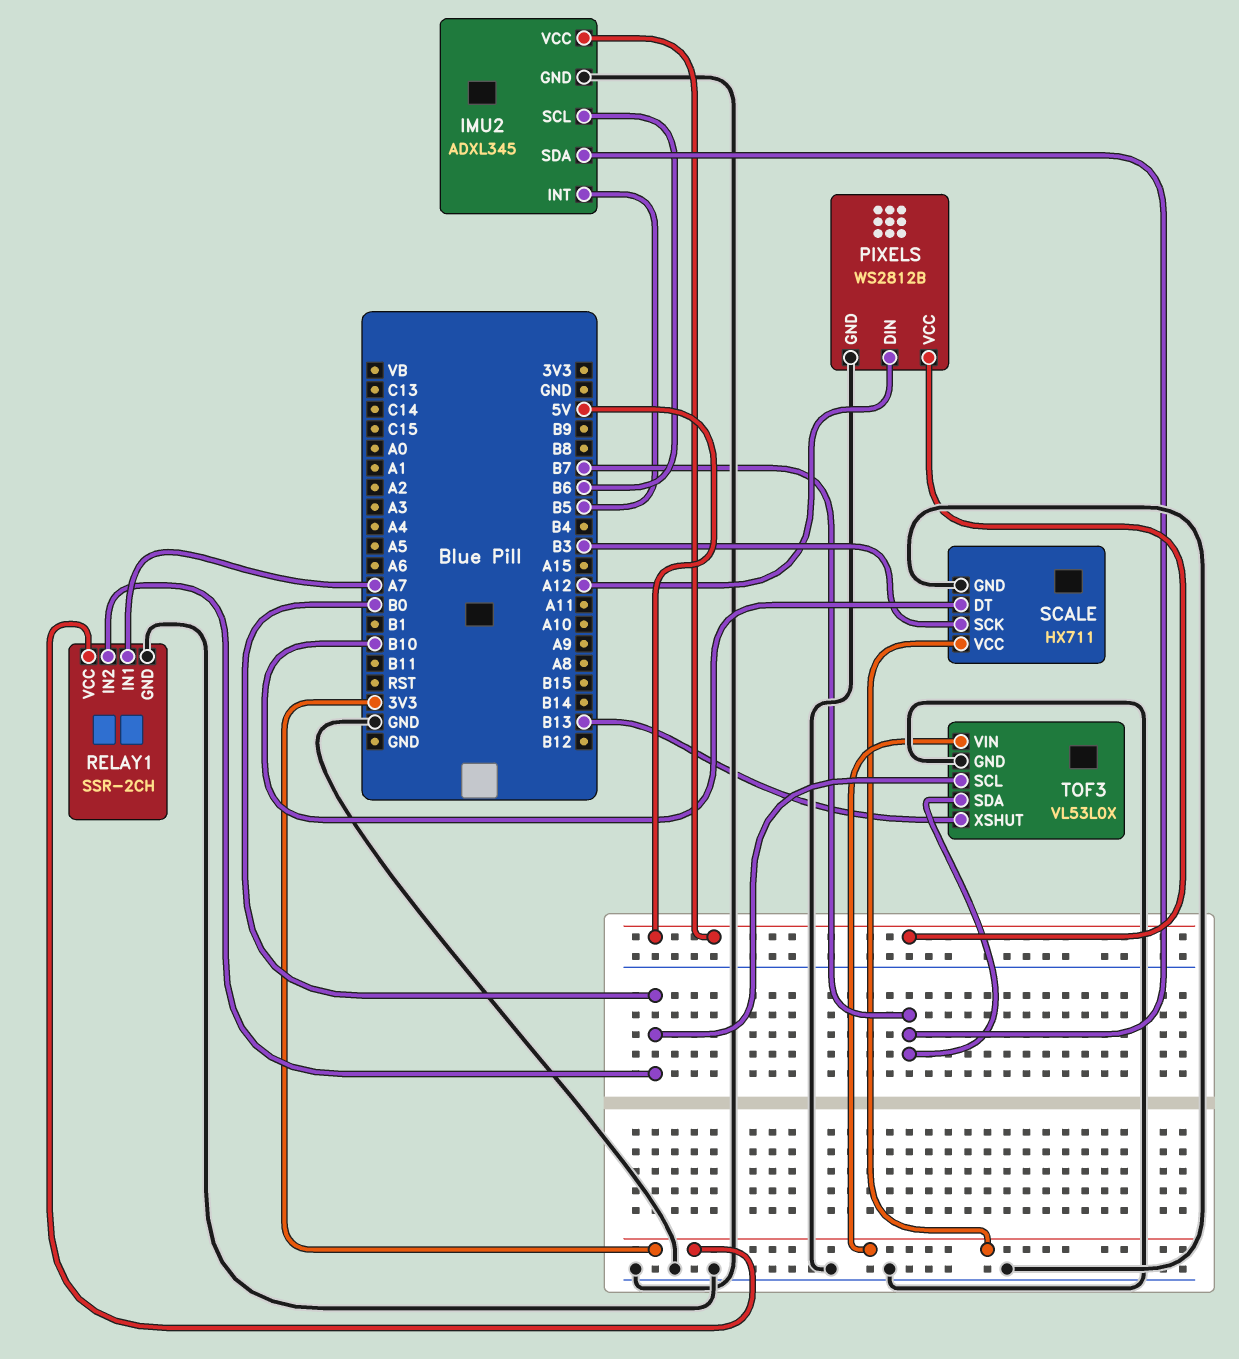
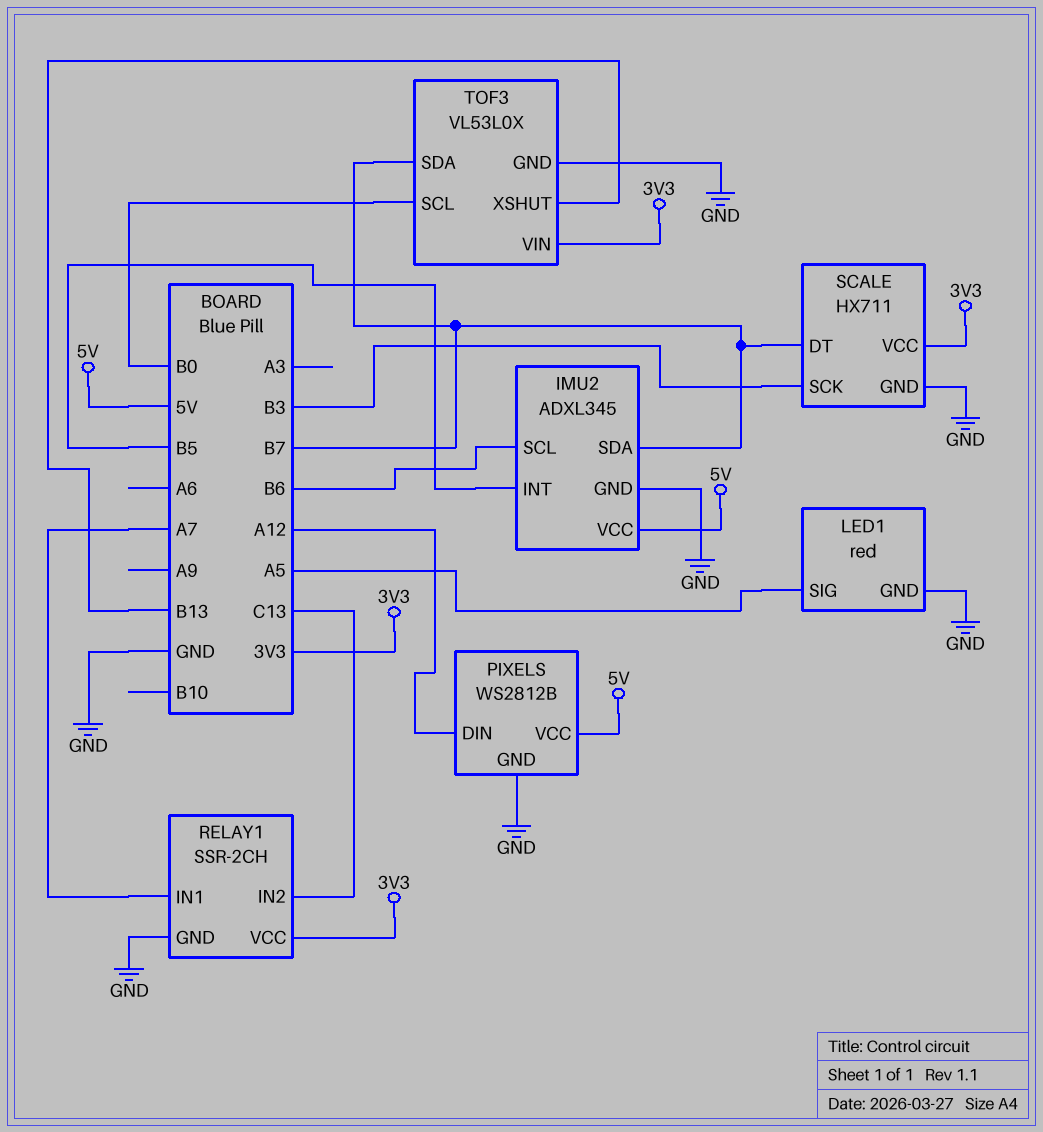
LED1: none -> red
LED1 pin GND: none -> GND
LED1 pin SIG: none -> A5
RELAY1 pin IN2: B0 -> C13
SCALE pin DT: B10 -> B7

